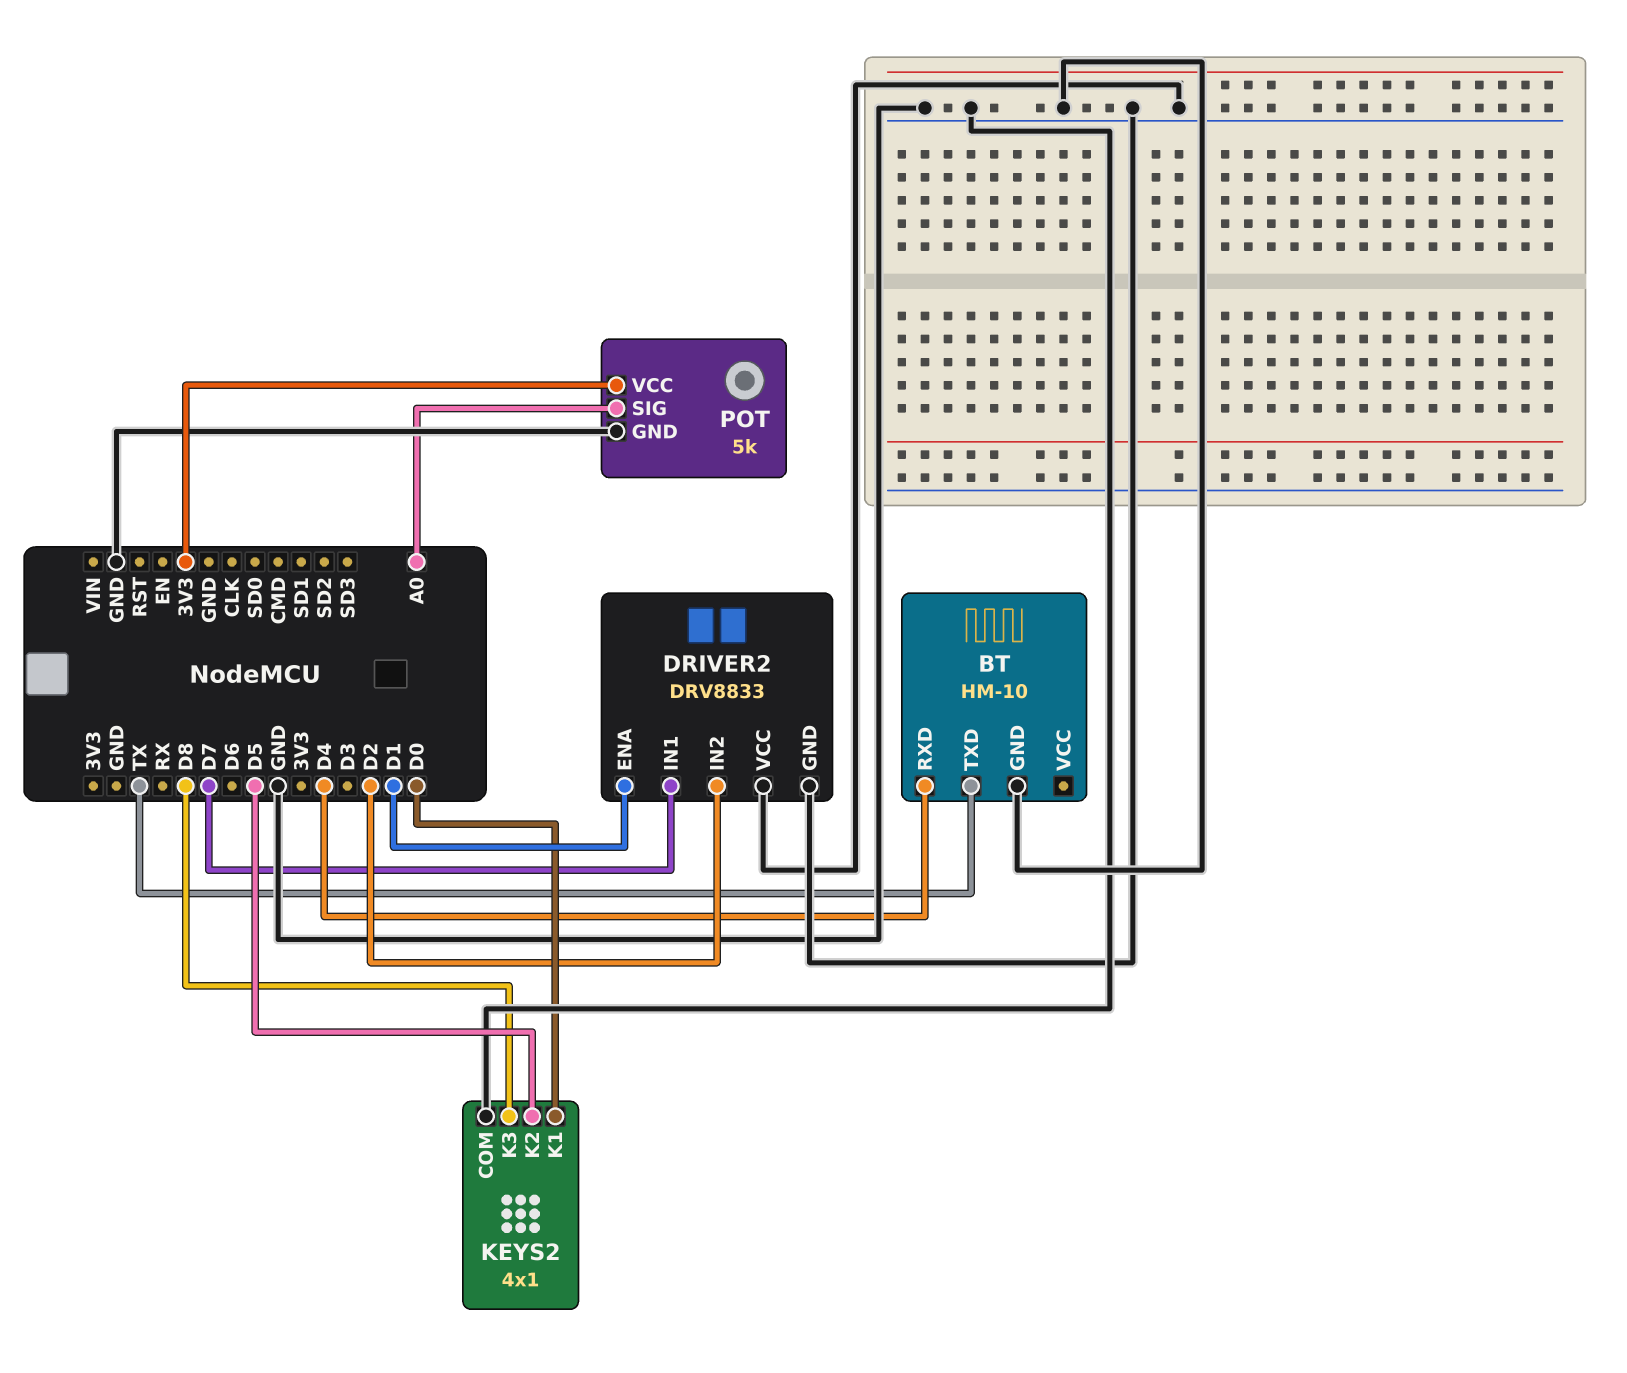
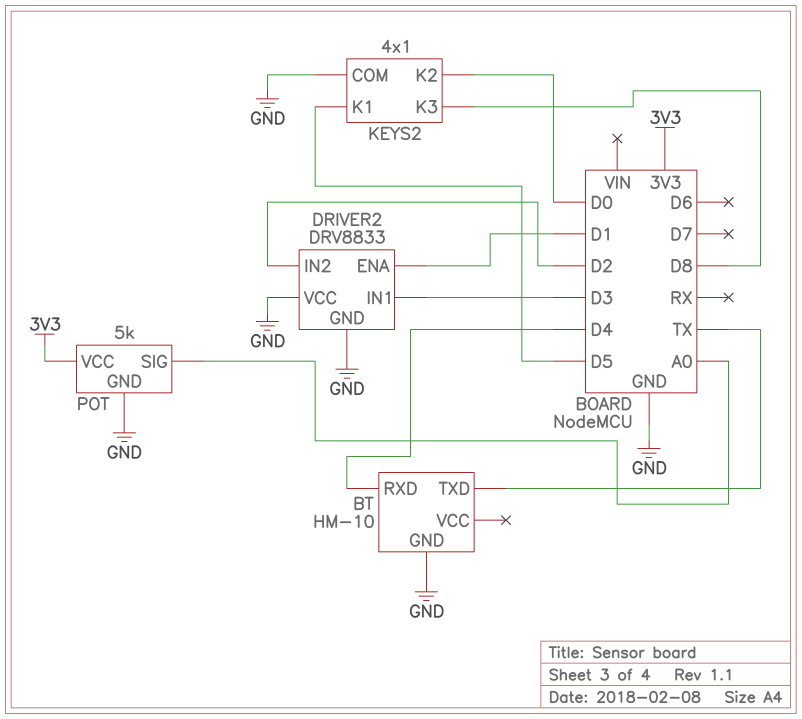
DRIVER2 pin IN1: D7 -> D3
KEYS2 pin K1: D0 -> D5
KEYS2 pin K2: D5 -> D0

